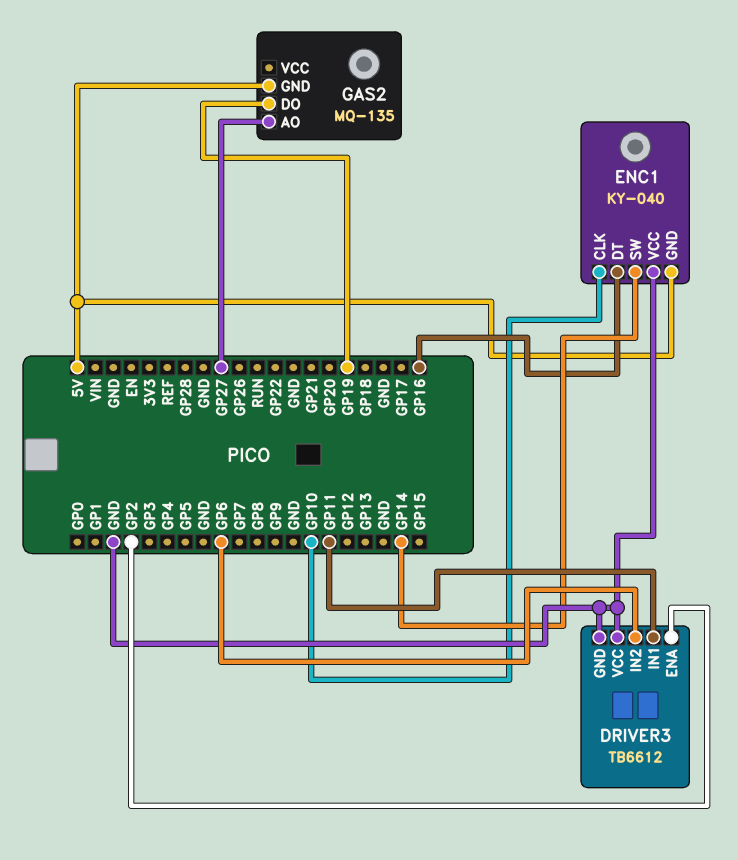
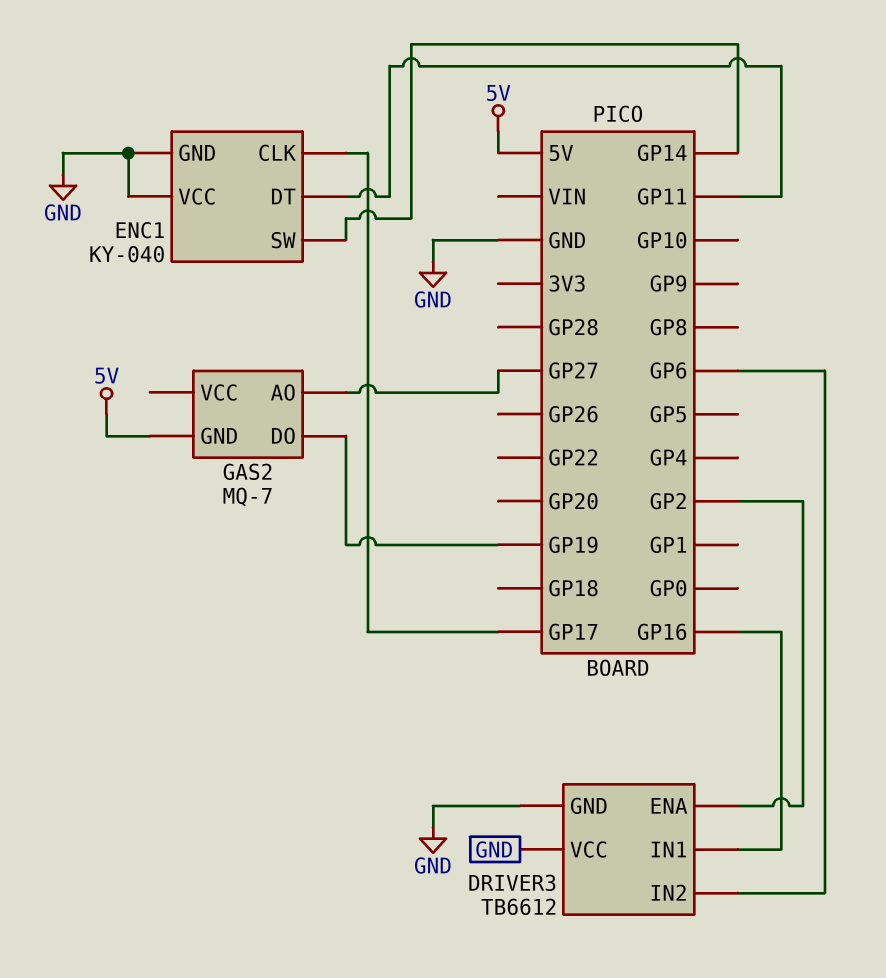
DRIVER3 pin IN1: GP11 -> GP16
ENC1 pin CLK: GP10 -> GP17
ENC1 pin DT: GP16 -> GP11
ENC1 pin GND: 5V -> GND
GAS2: MQ-135 -> MQ-7

